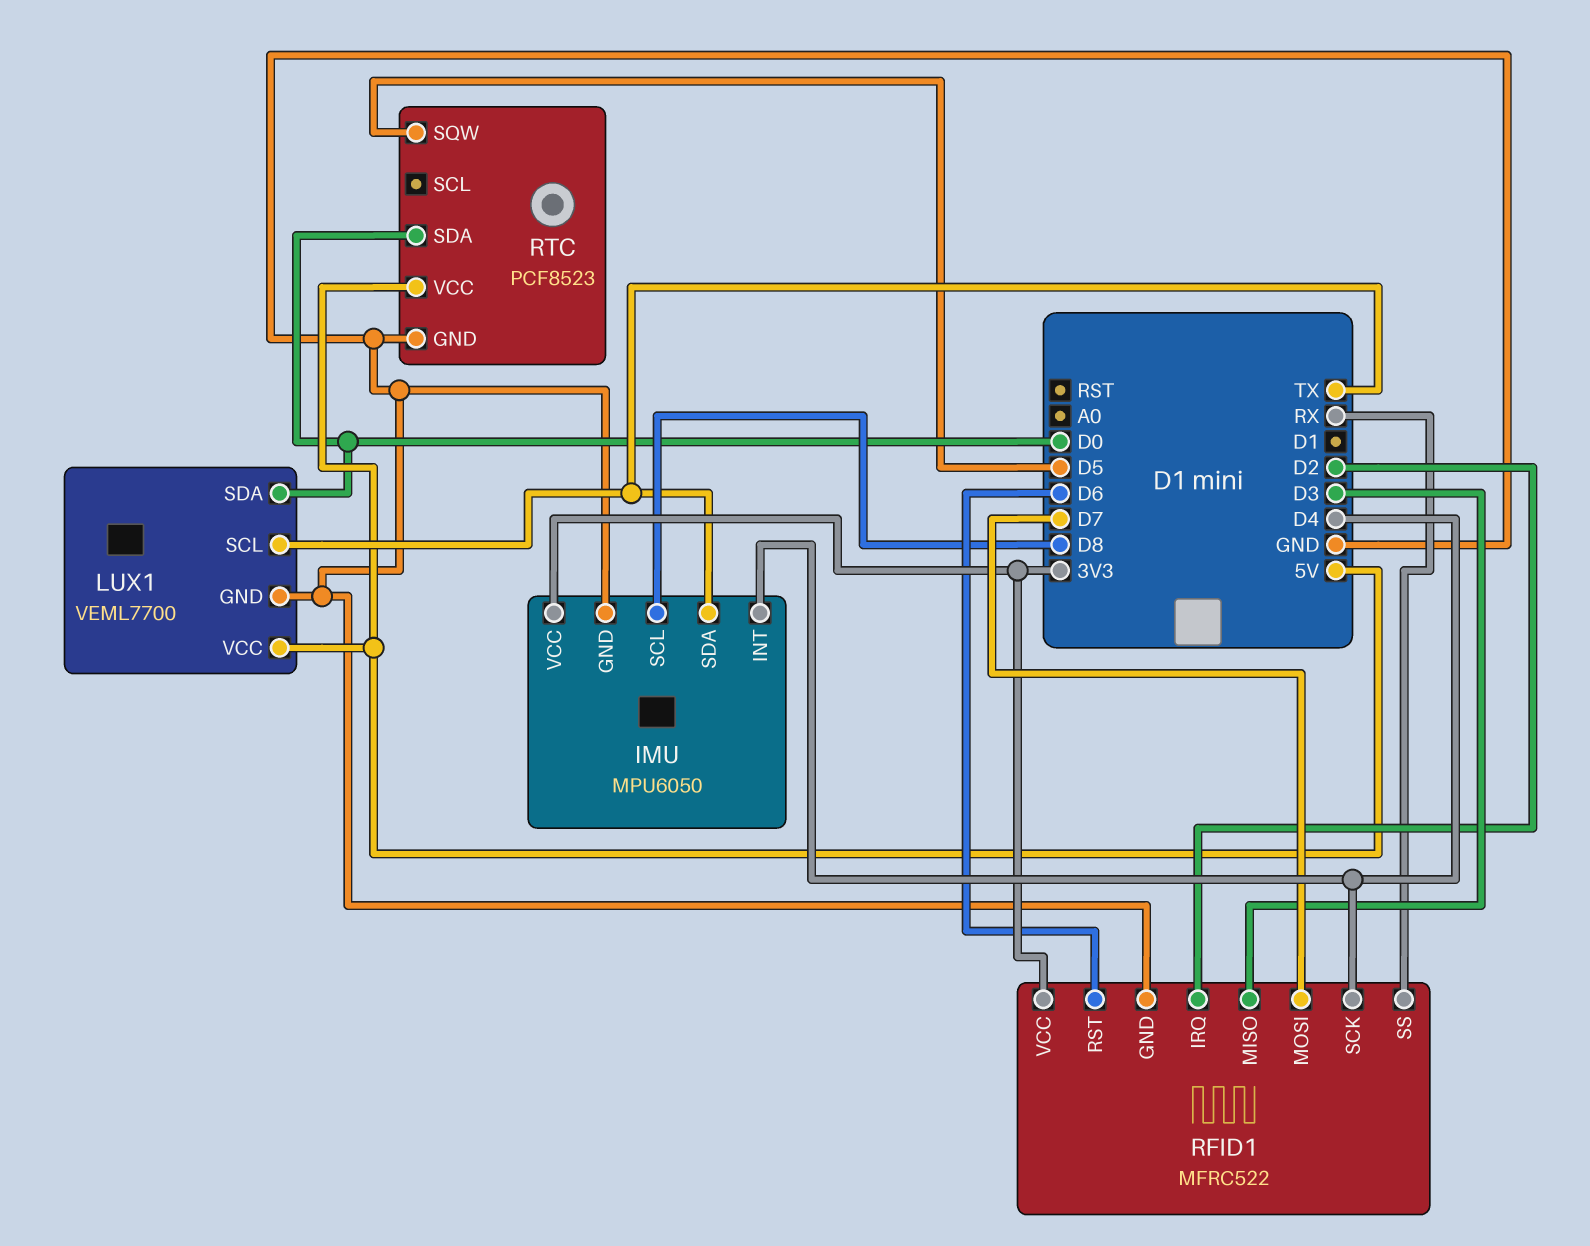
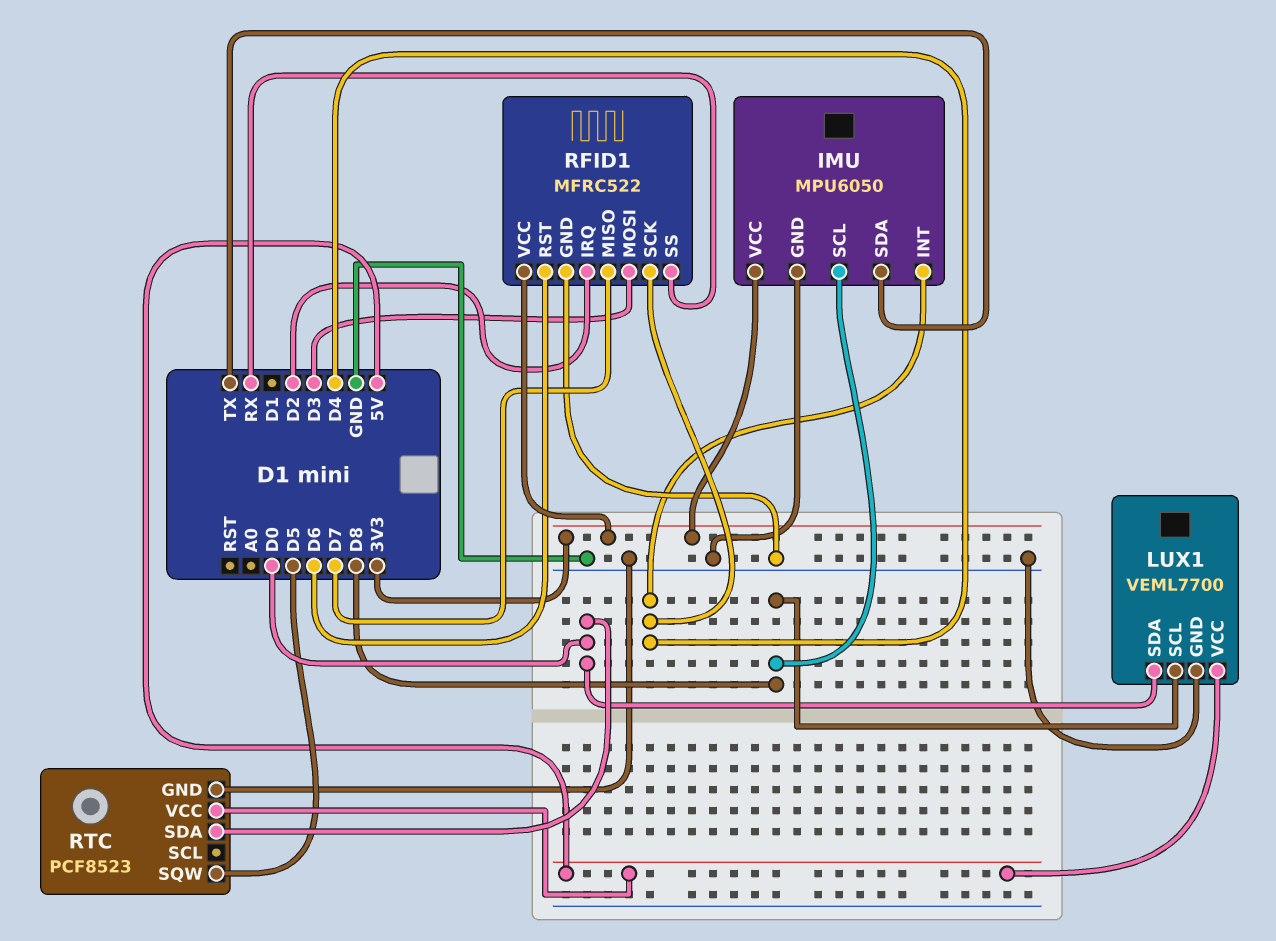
LUX1 pin SCL: TX -> D8
RFID1 pin MISO: D3 -> D7
RFID1 pin MOSI: D7 -> D3

